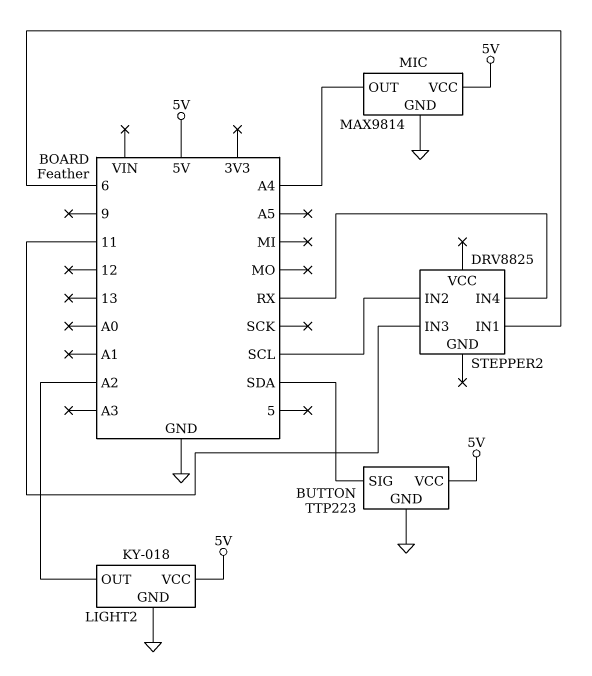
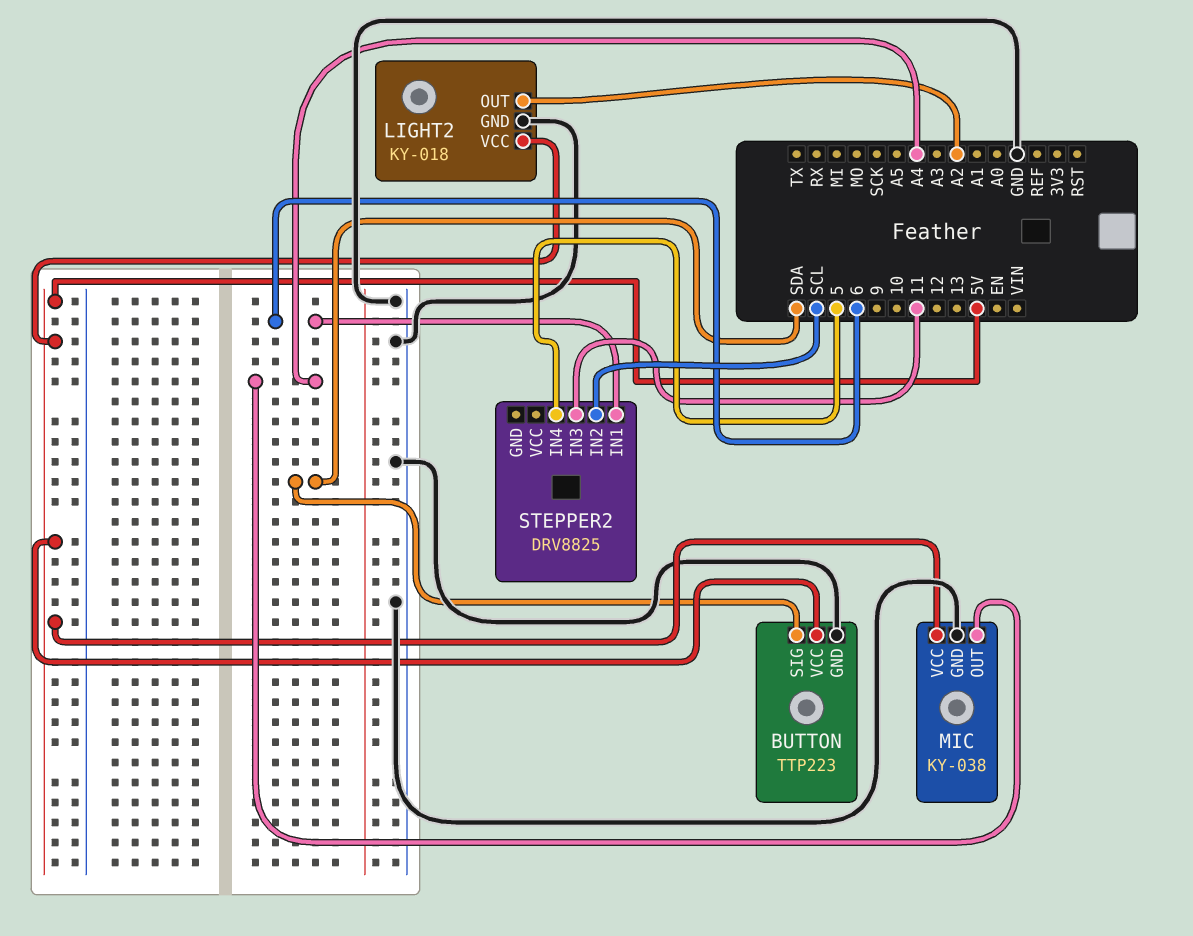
MIC: MAX9814 -> KY-038
STEPPER2 pin IN4: RX -> 5

